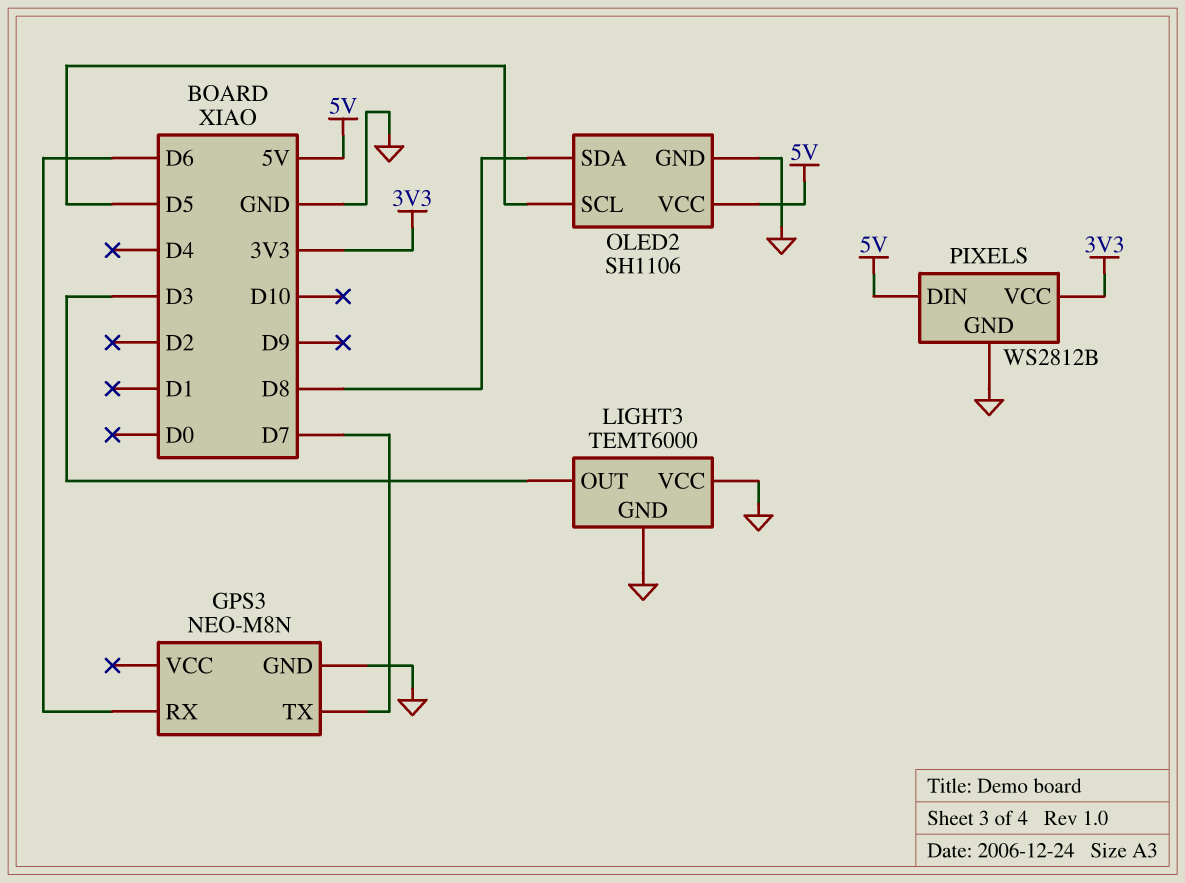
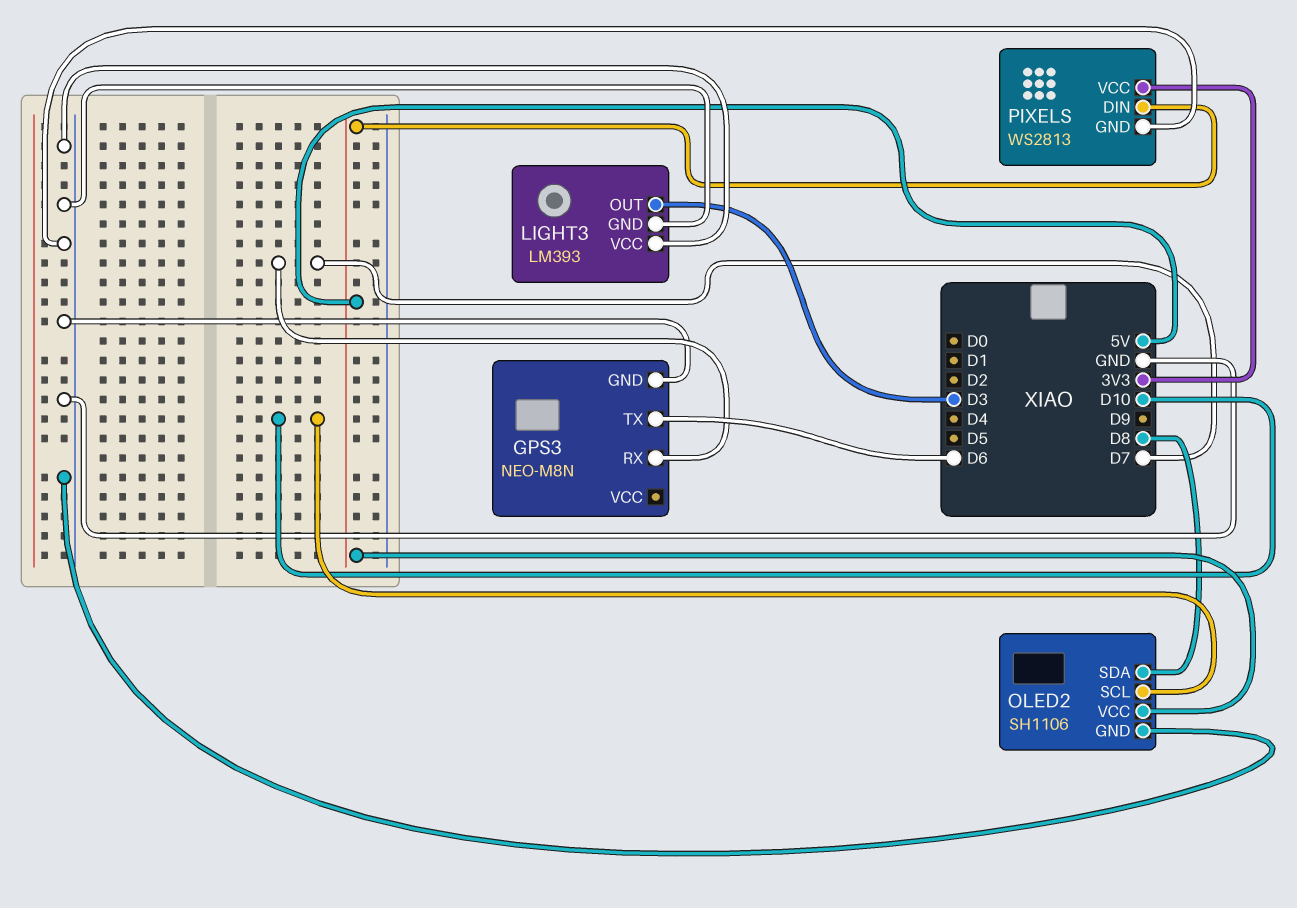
GPS3 pin RX: D6 -> D7
GPS3 pin TX: D7 -> D6
LIGHT3: TEMT6000 -> LM393
OLED2 pin SCL: D5 -> D10
PIXELS: WS2812B -> WS2813

